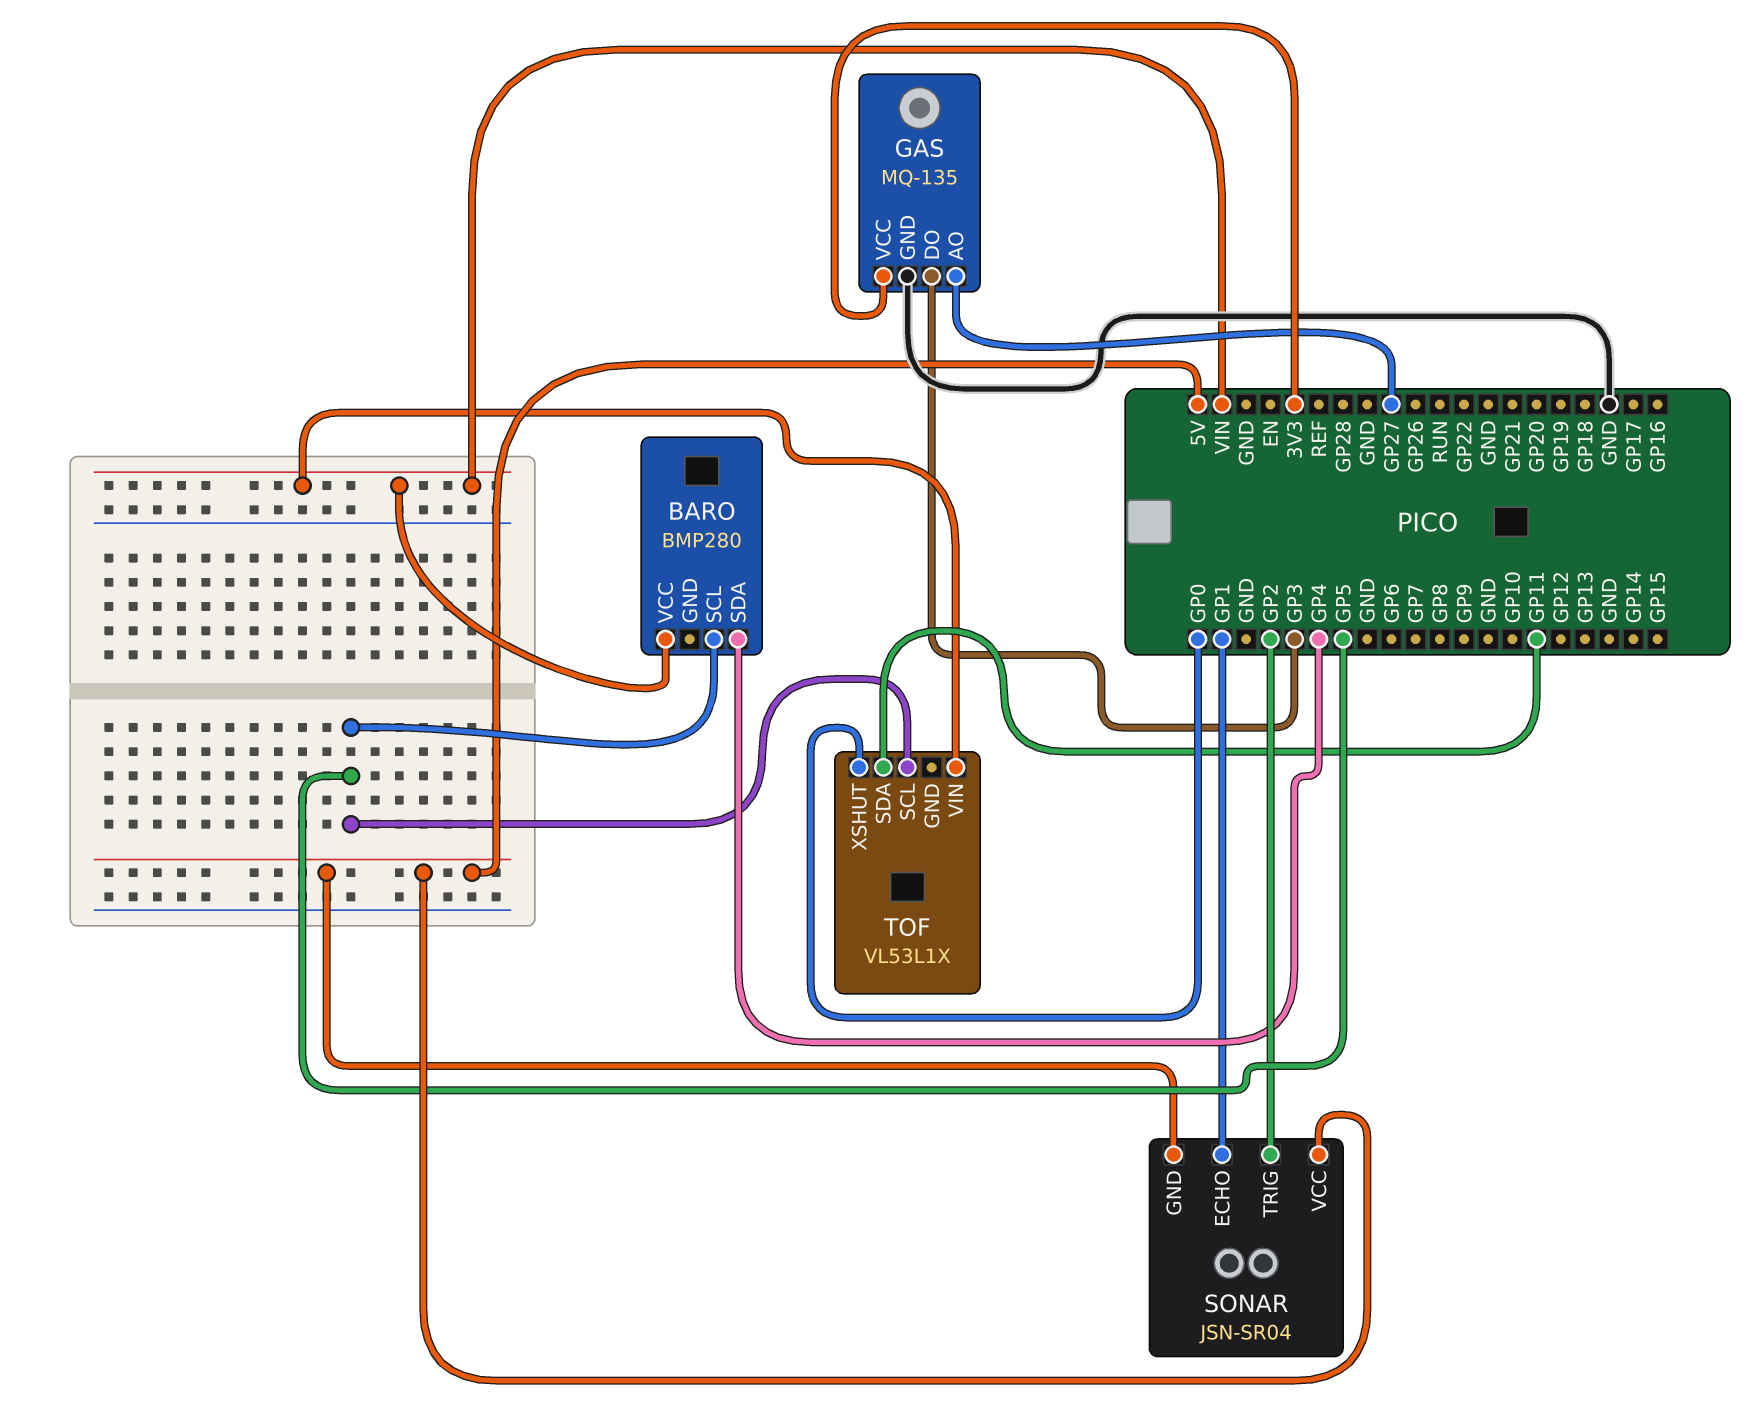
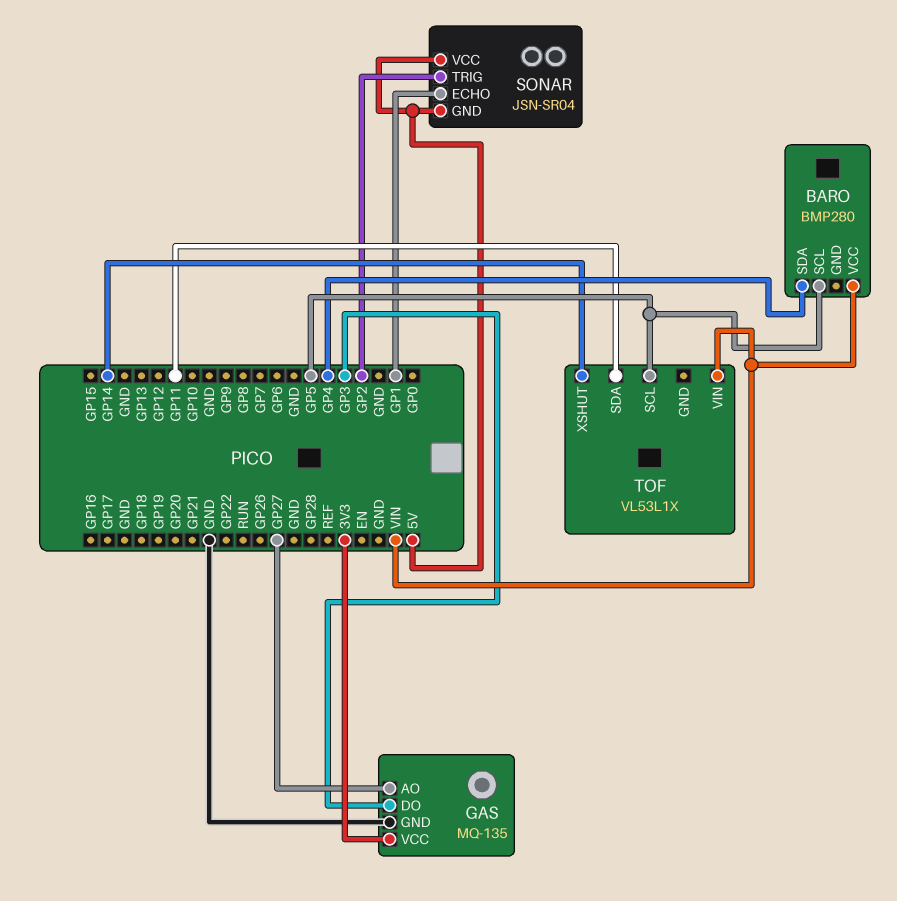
TOF pin XSHUT: GP0 -> GP14

